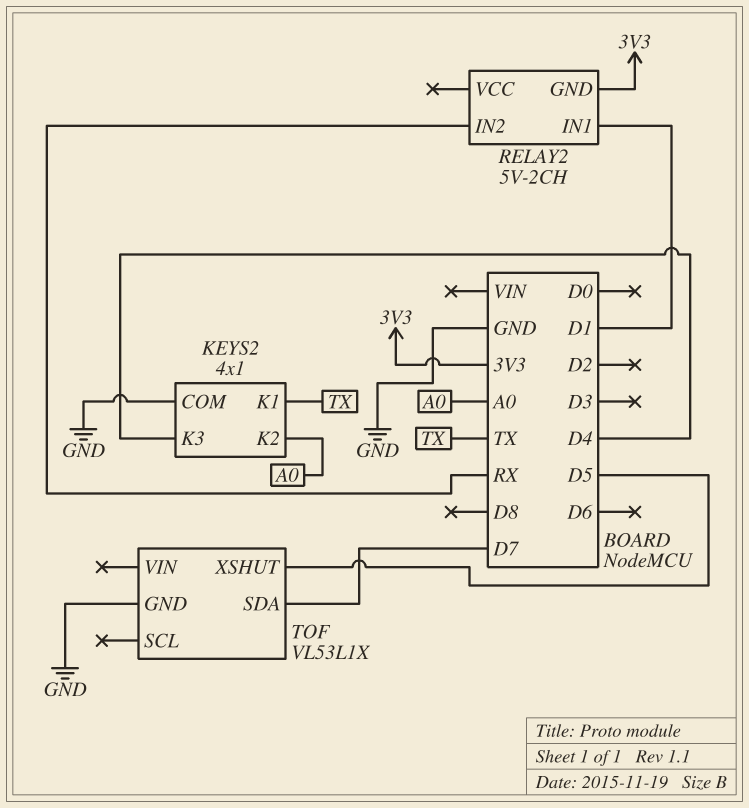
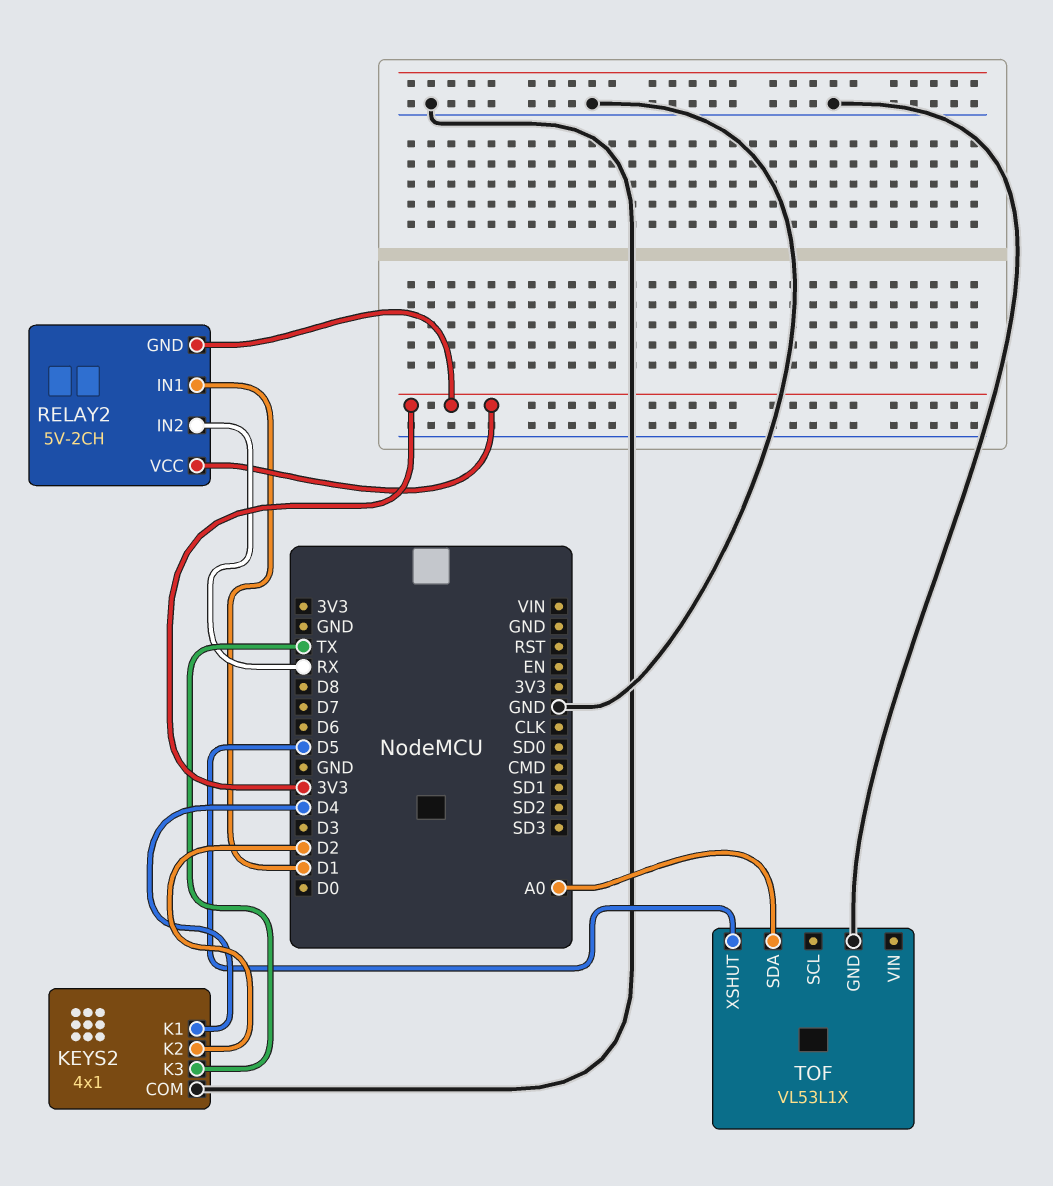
KEYS2 pin K1: TX -> D4
KEYS2 pin K2: A0 -> D2
KEYS2 pin K3: D4 -> TX
RELAY2 pin VCC: none -> 3V3
TOF pin SDA: D7 -> A0

